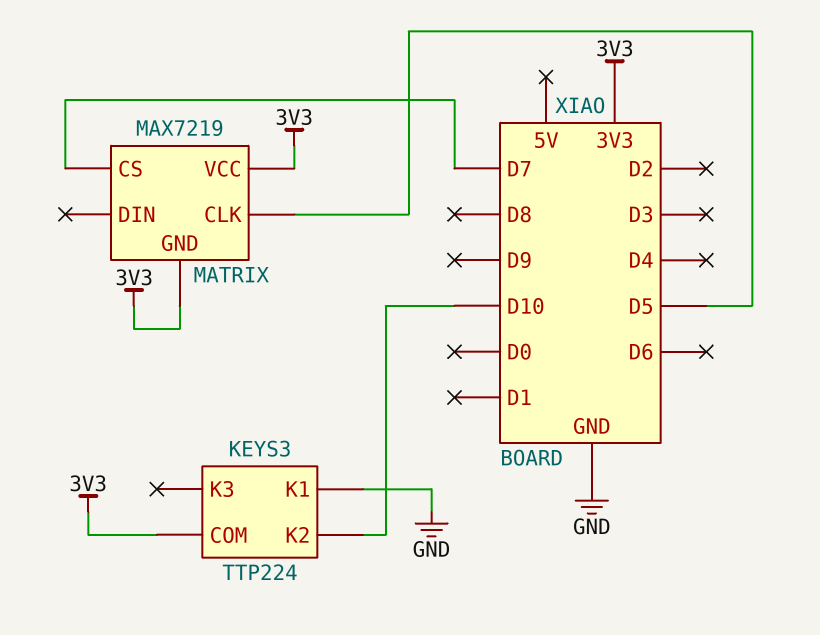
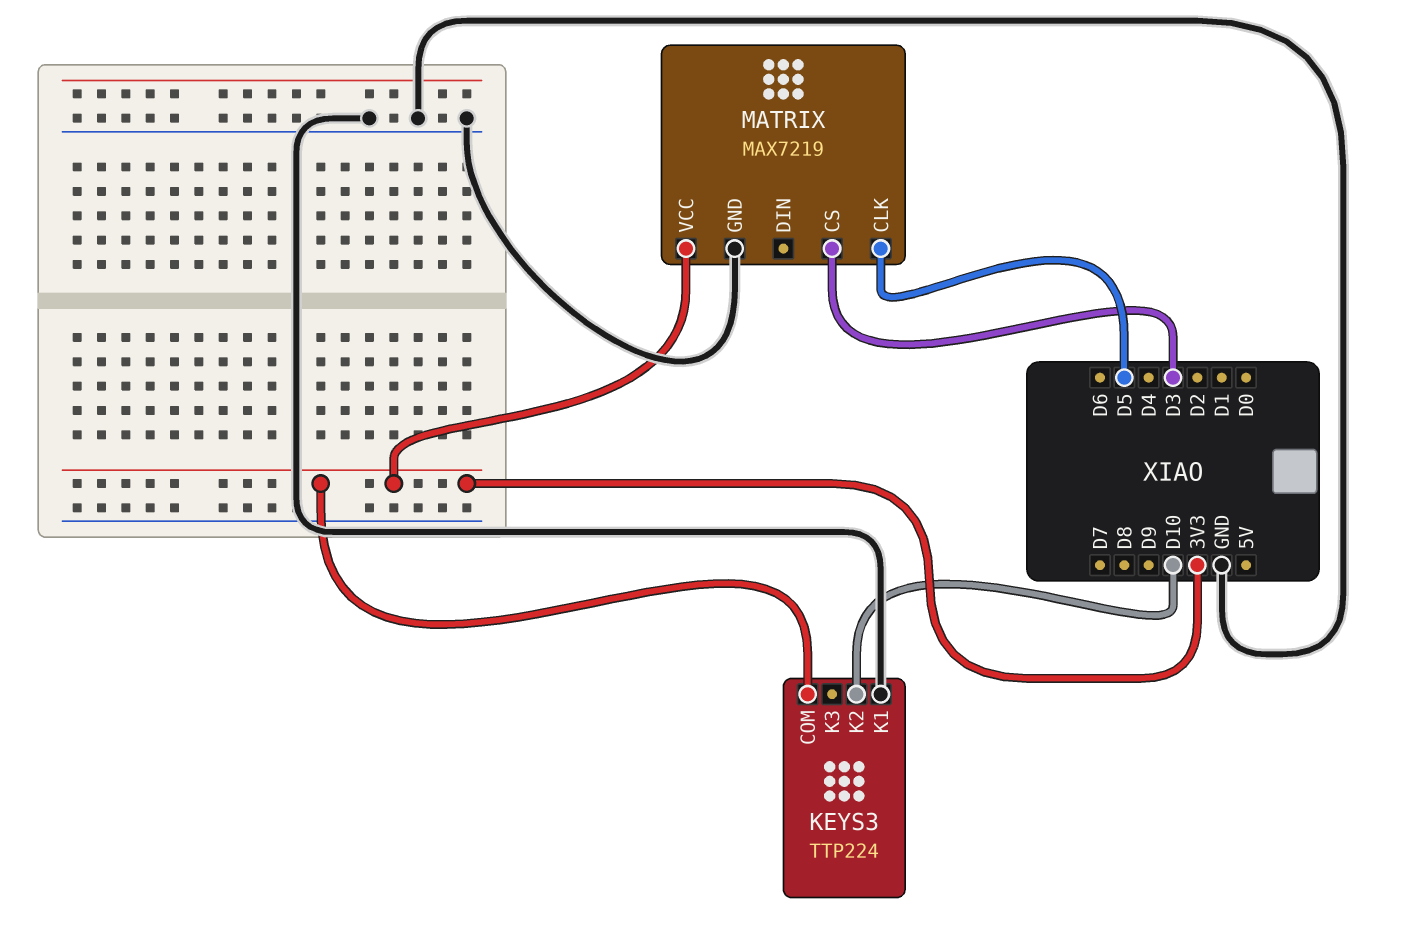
MATRIX pin CS: D7 -> D3
MATRIX pin GND: 3V3 -> GND

